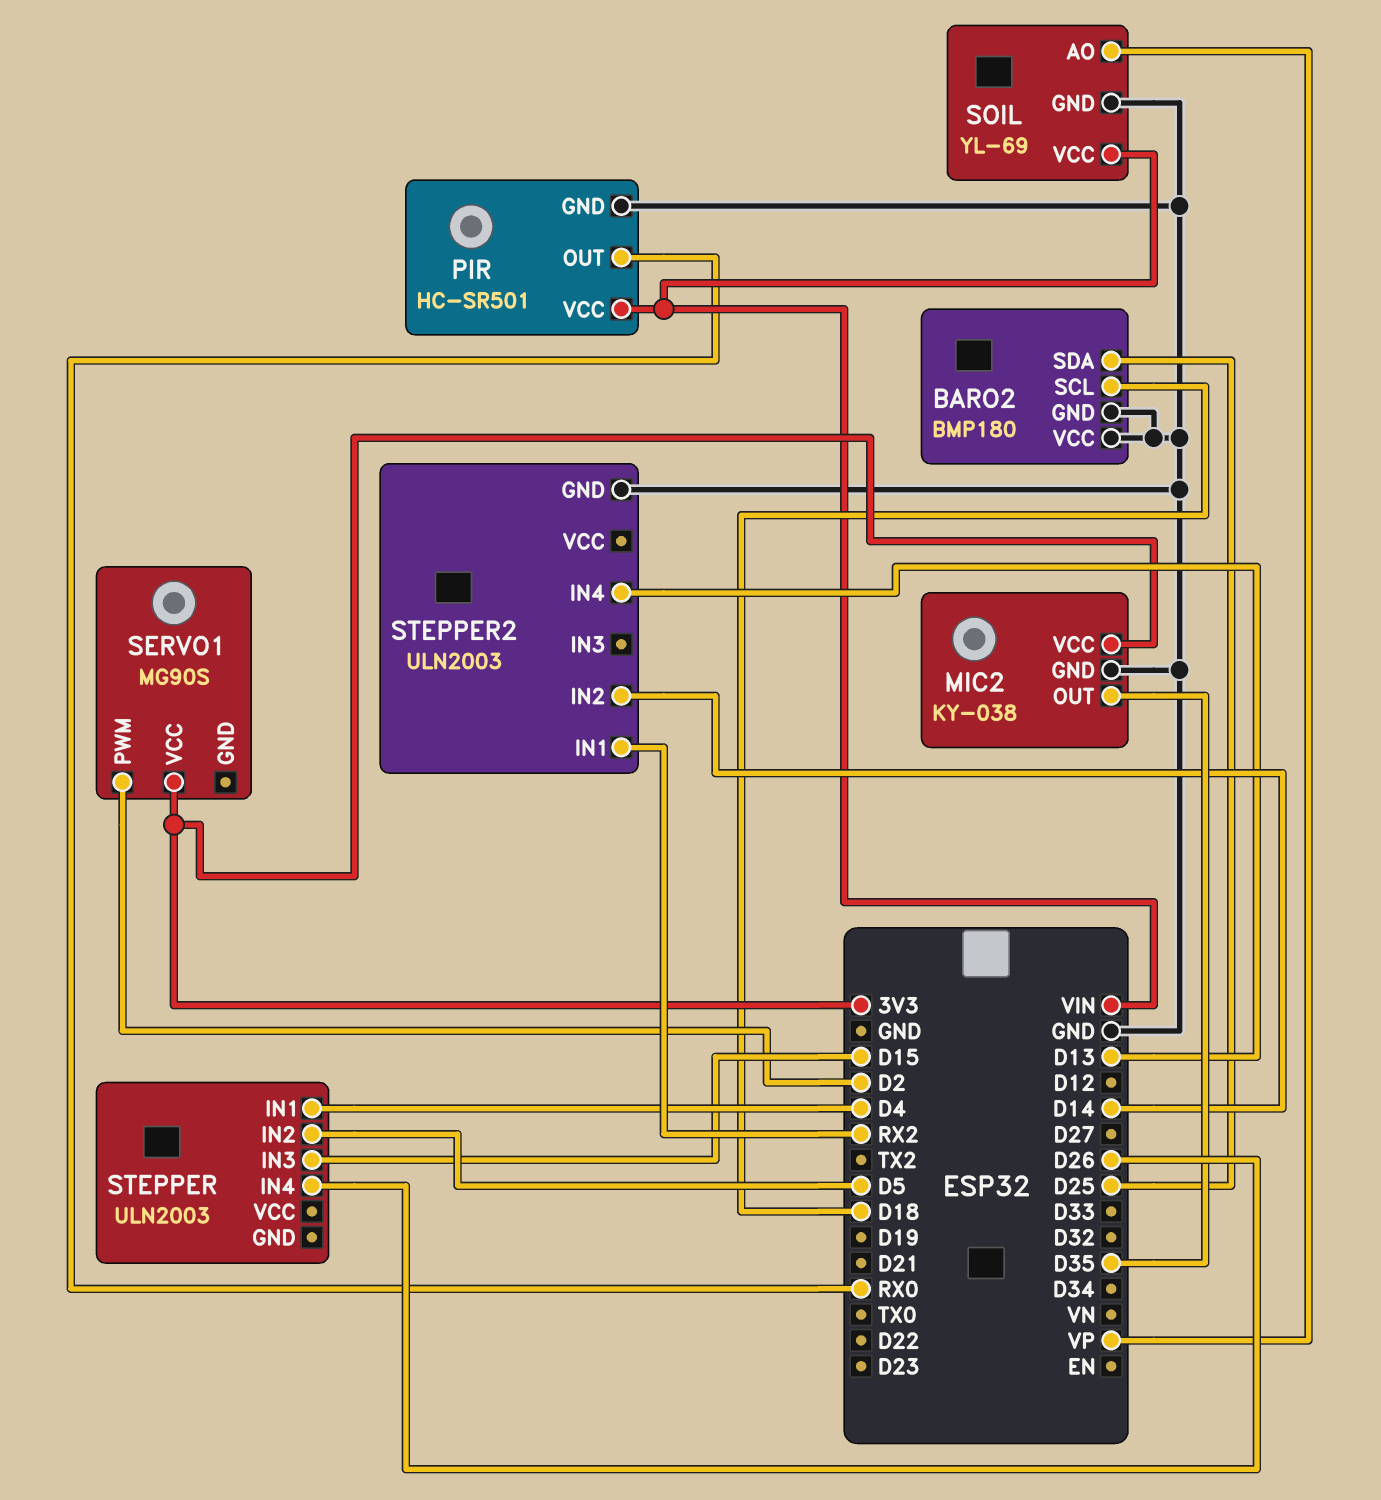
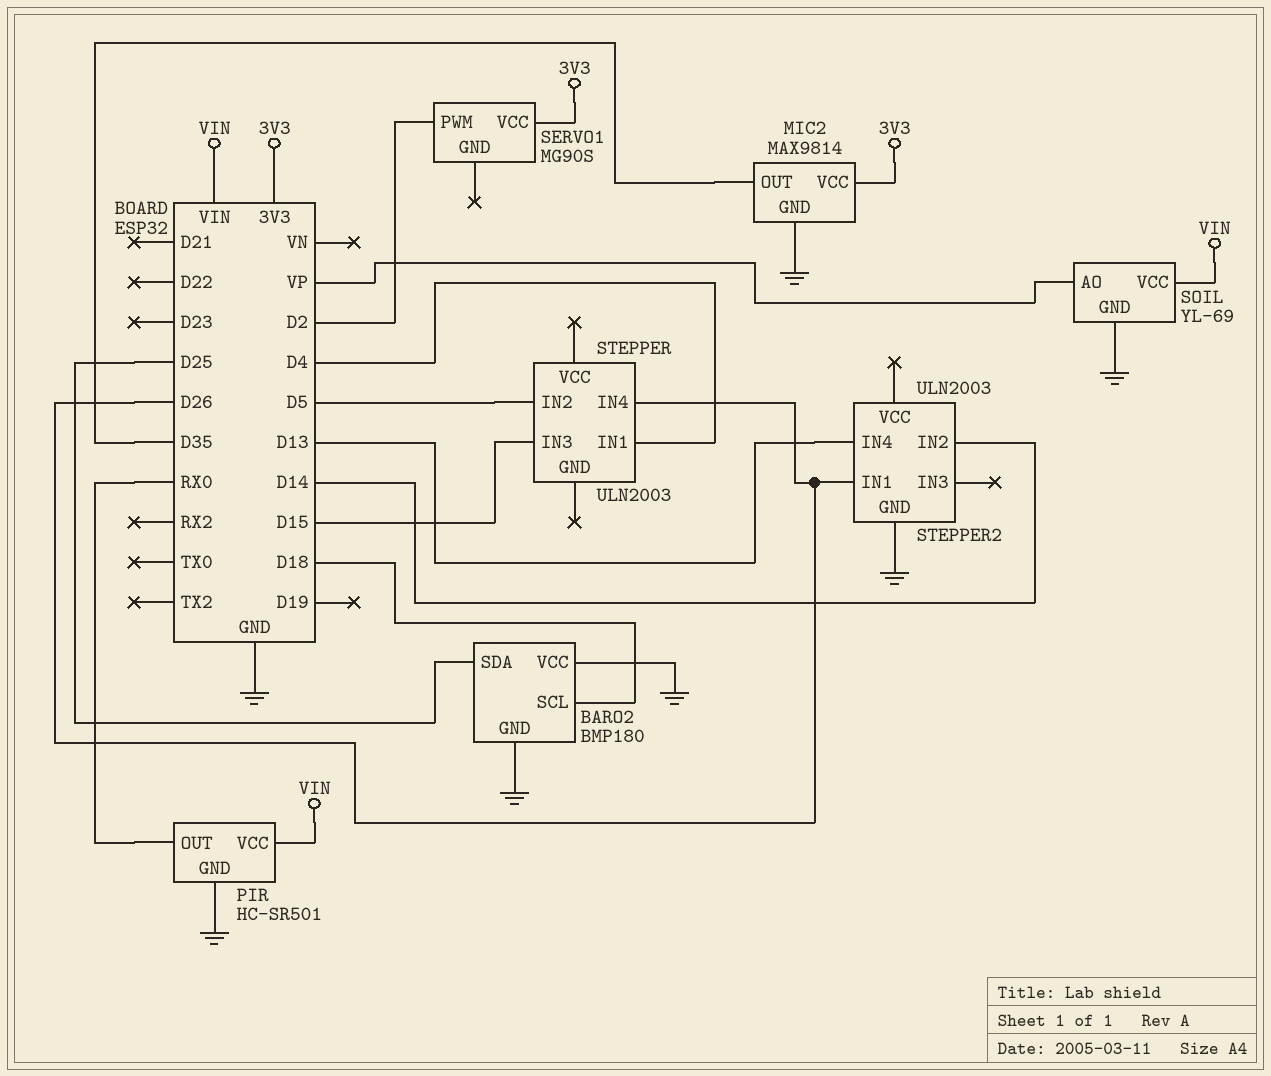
MIC2: KY-038 -> MAX9814
STEPPER2 pin IN1: RX2 -> D26

